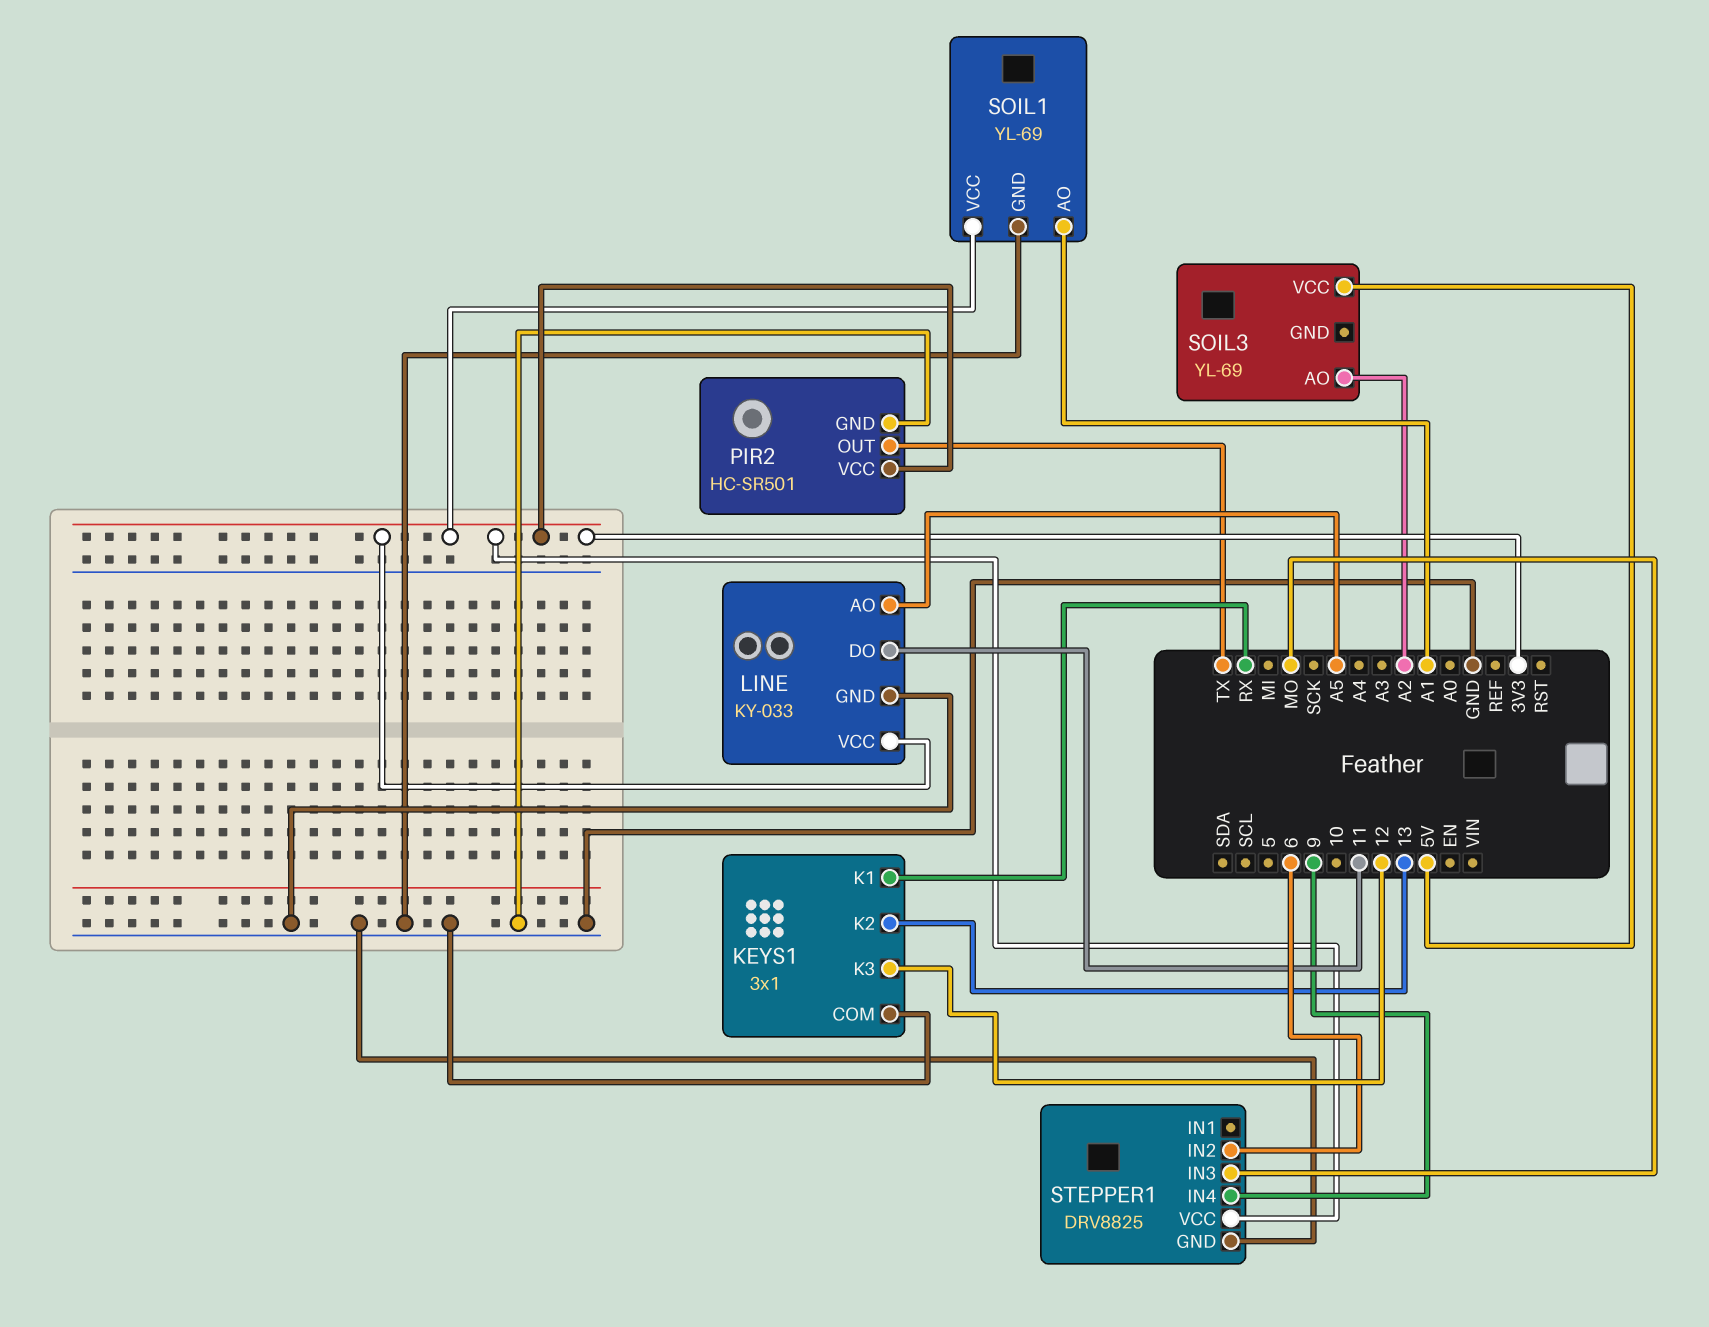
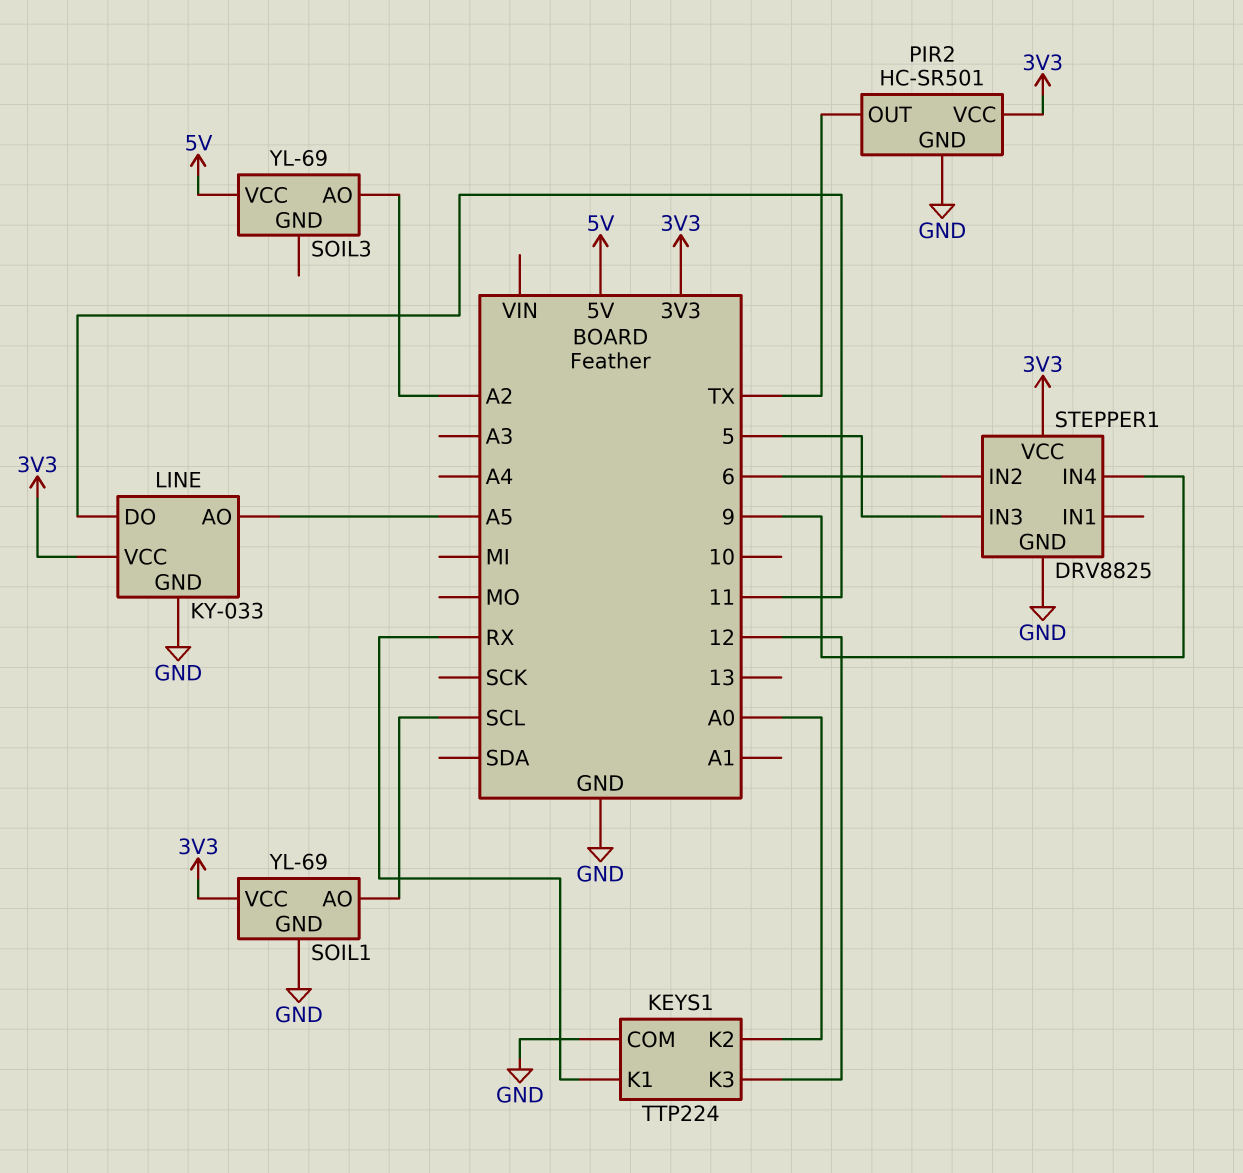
KEYS1: 3x1 -> TTP224
KEYS1 pin K2: 13 -> A0
SOIL1 pin AO: A1 -> SCL
STEPPER1 pin IN3: MO -> 5

